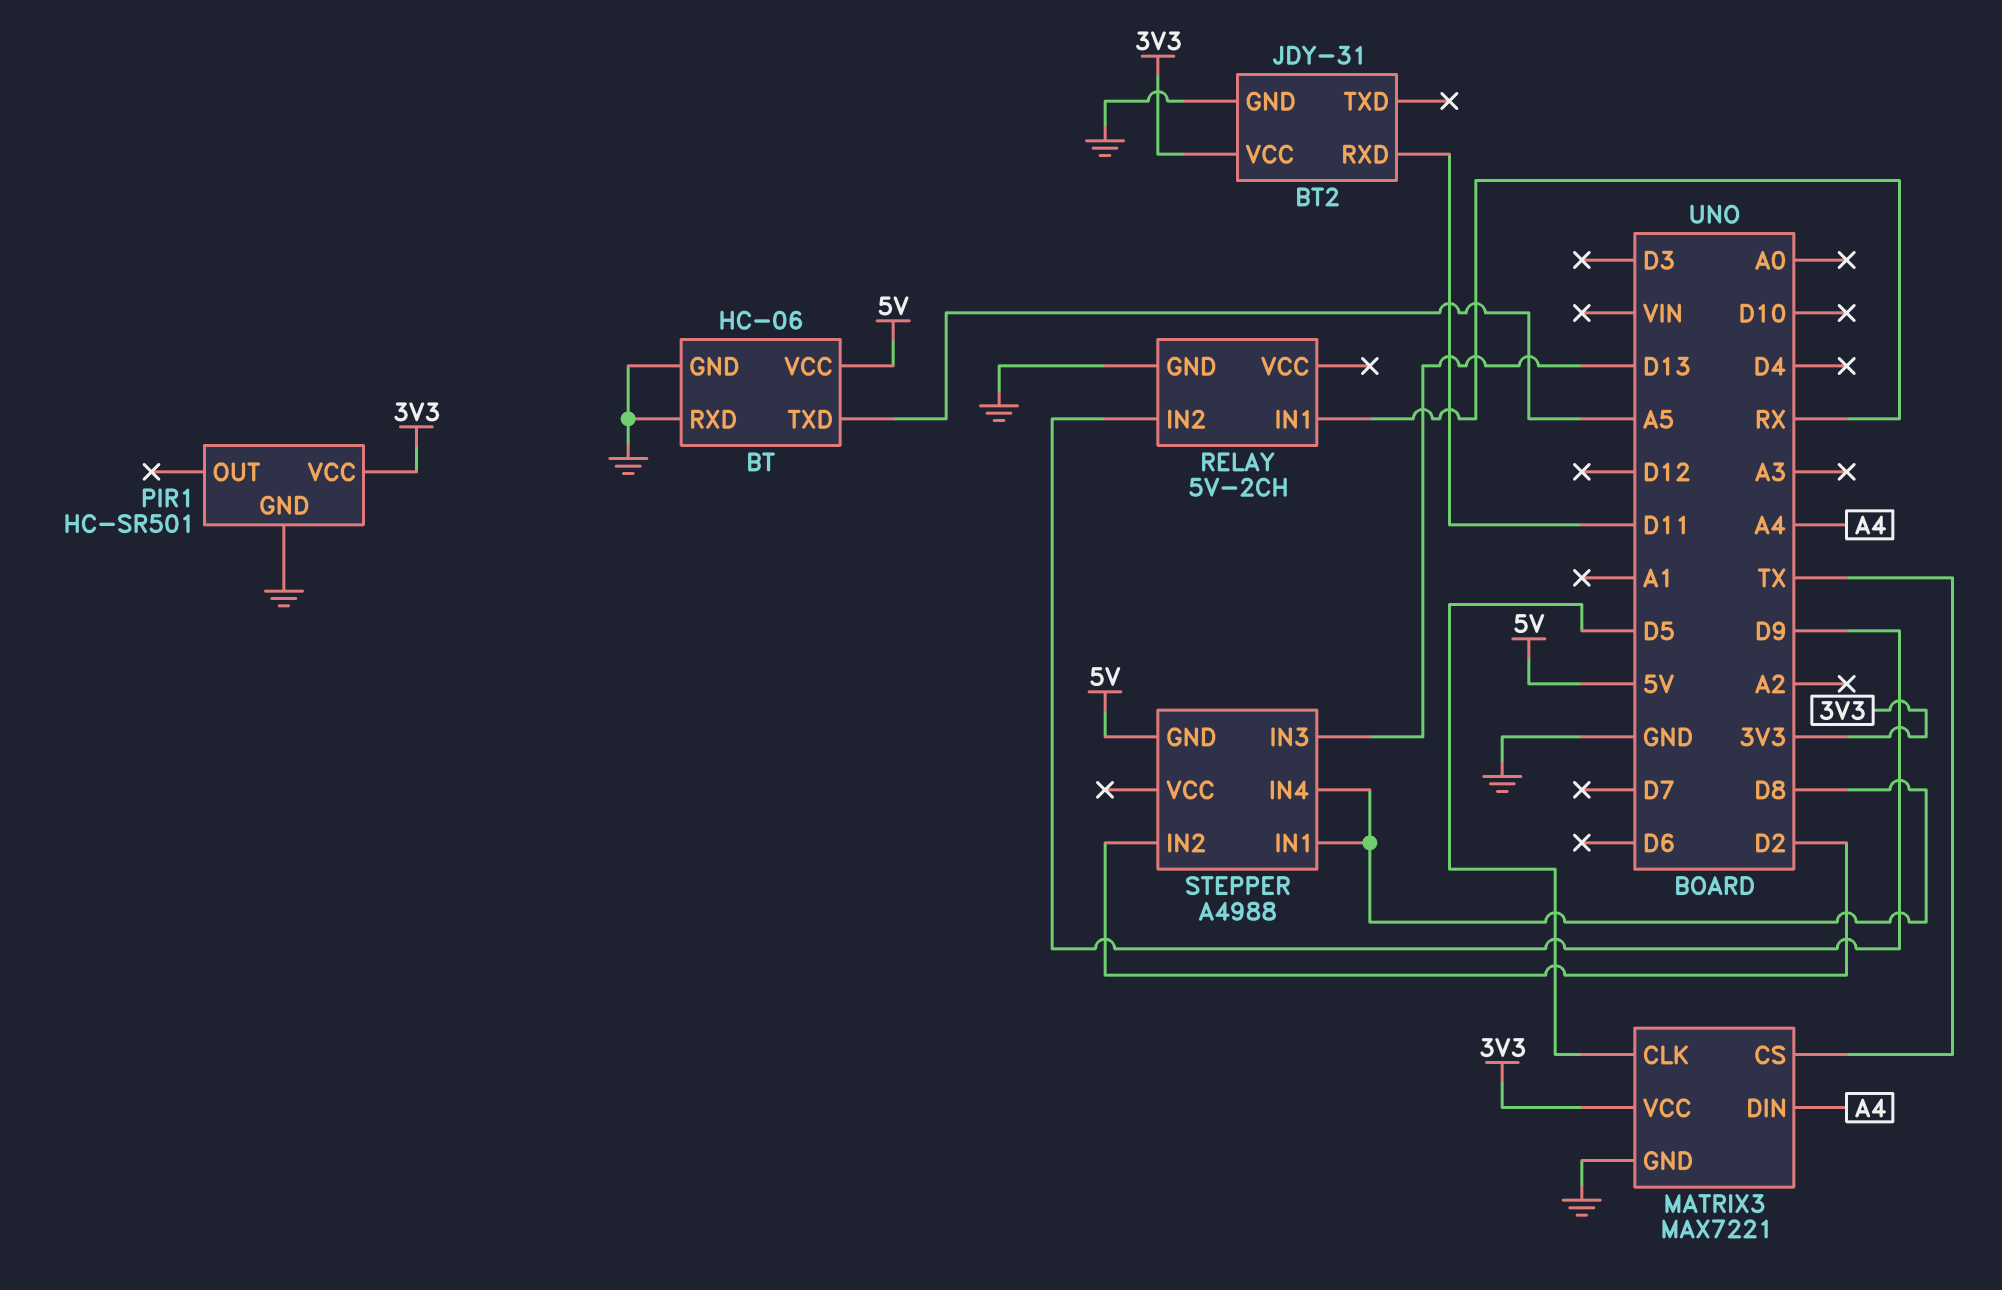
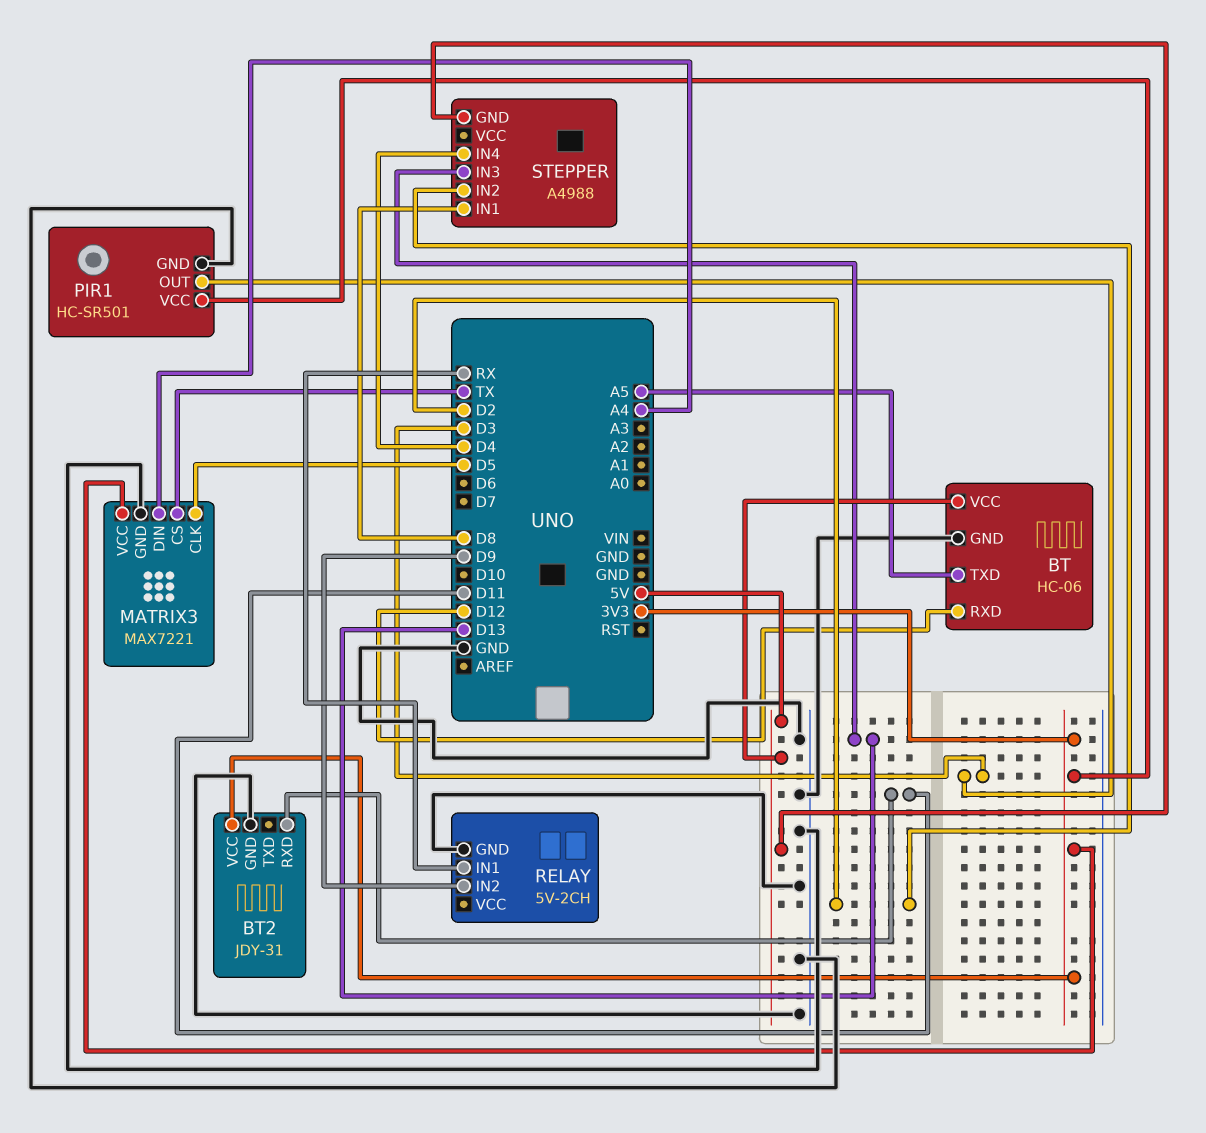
BT pin RXD: GND -> D12
PIR1 pin OUT: none -> D3
STEPPER pin IN4: D8 -> D4

